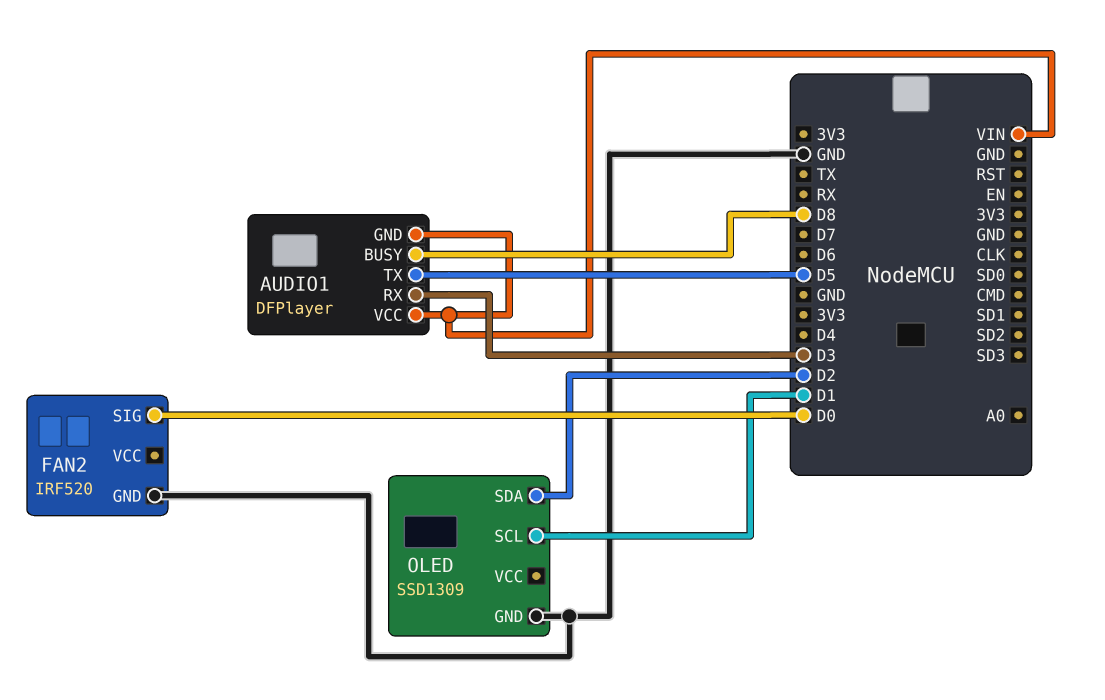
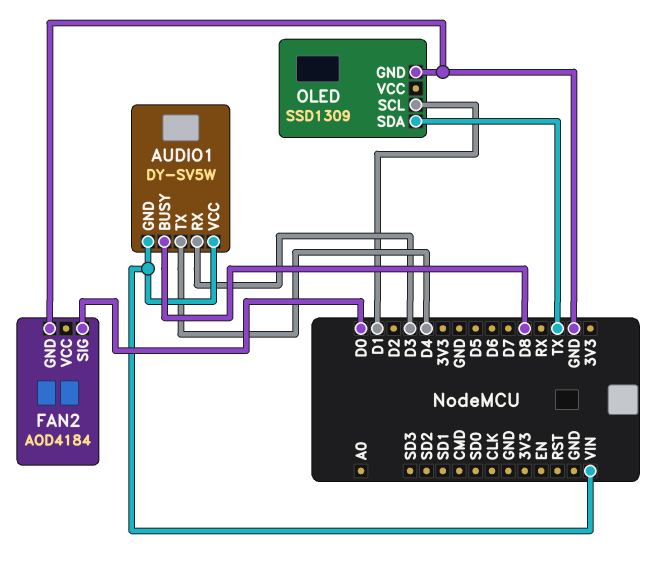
AUDIO1: DFPlayer -> DY-SV5W
AUDIO1 pin TX: D5 -> D4
FAN2: IRF520 -> AOD4184
OLED pin SDA: D2 -> TX

